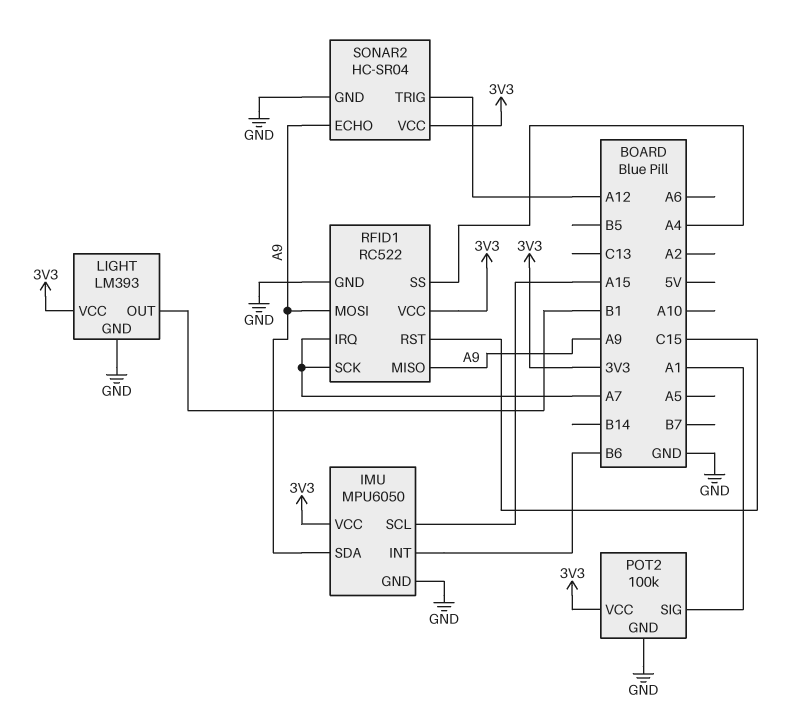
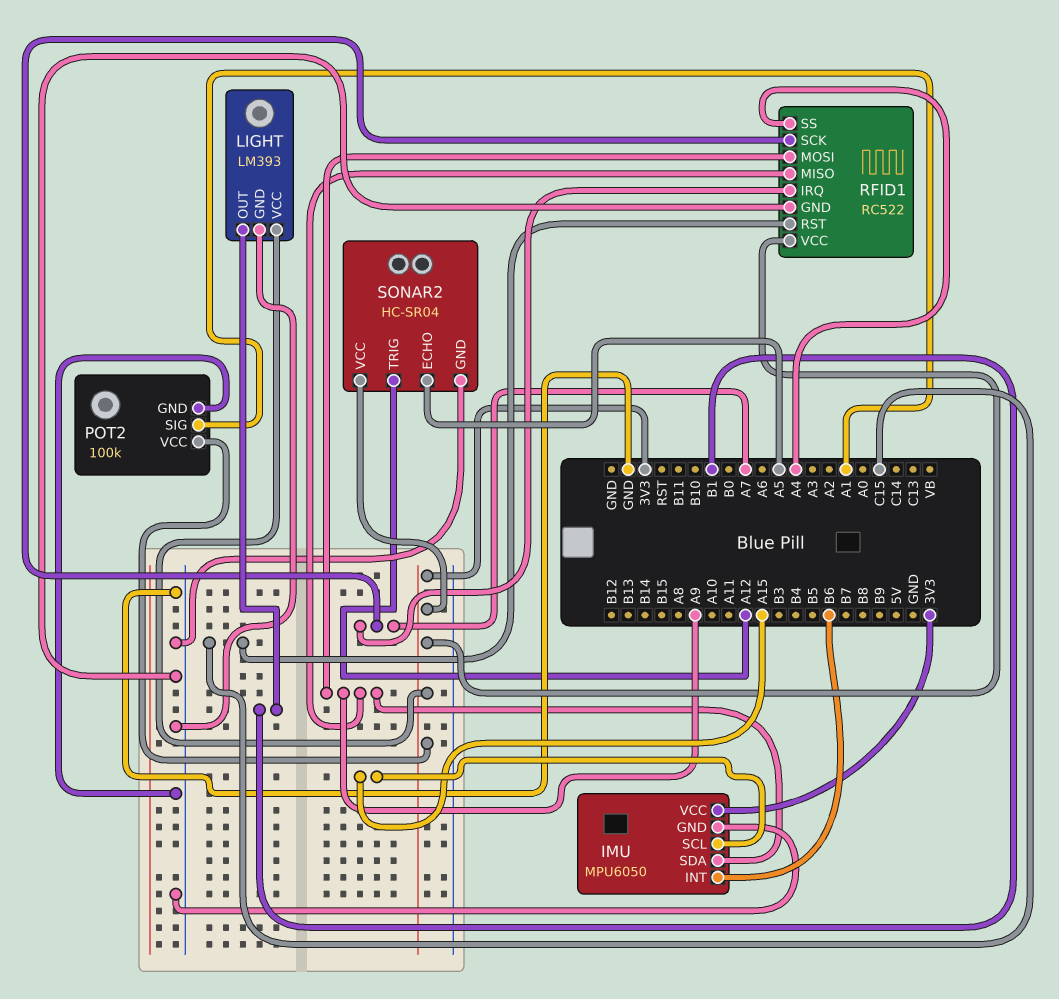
SONAR2 pin ECHO: A9 -> A5

